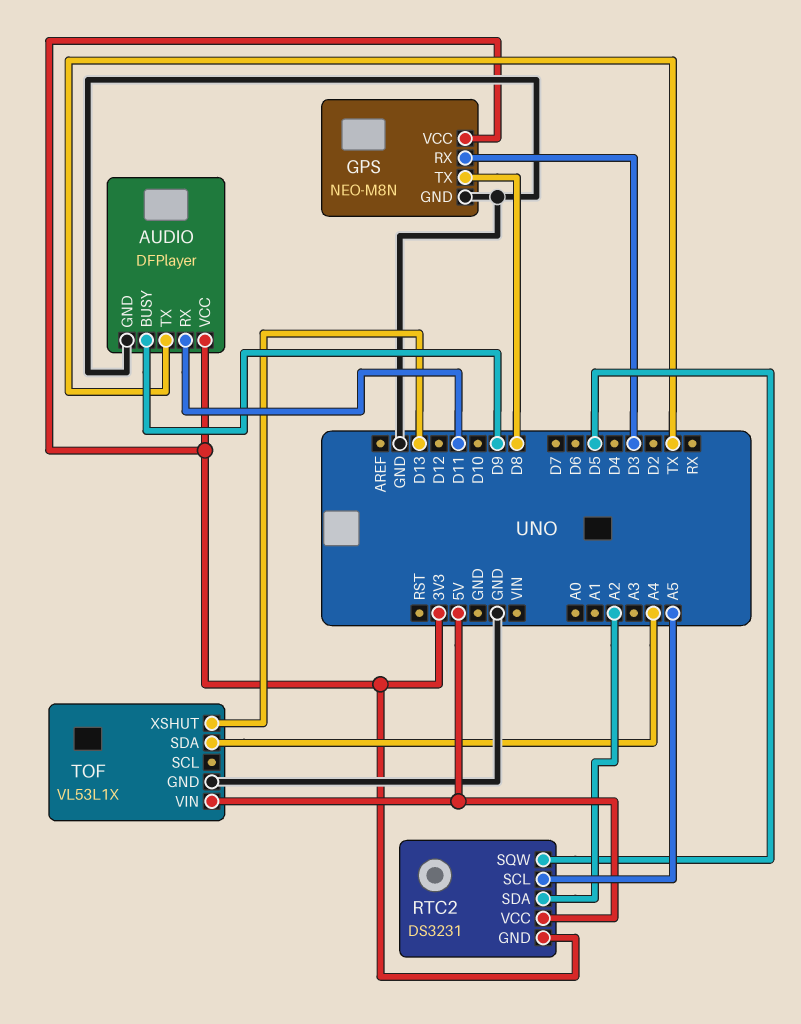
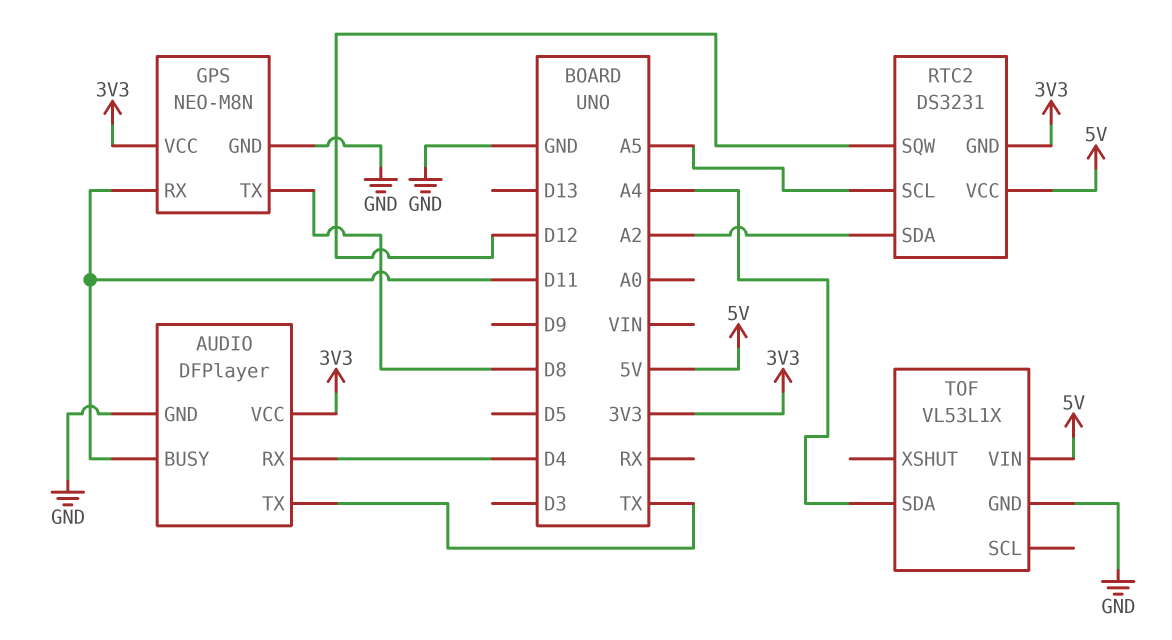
AUDIO pin BUSY: D9 -> D11
AUDIO pin RX: D11 -> D4
GPS pin RX: D3 -> D11
RTC2 pin SQW: D5 -> D12
TOF pin XSHUT: D13 -> none

